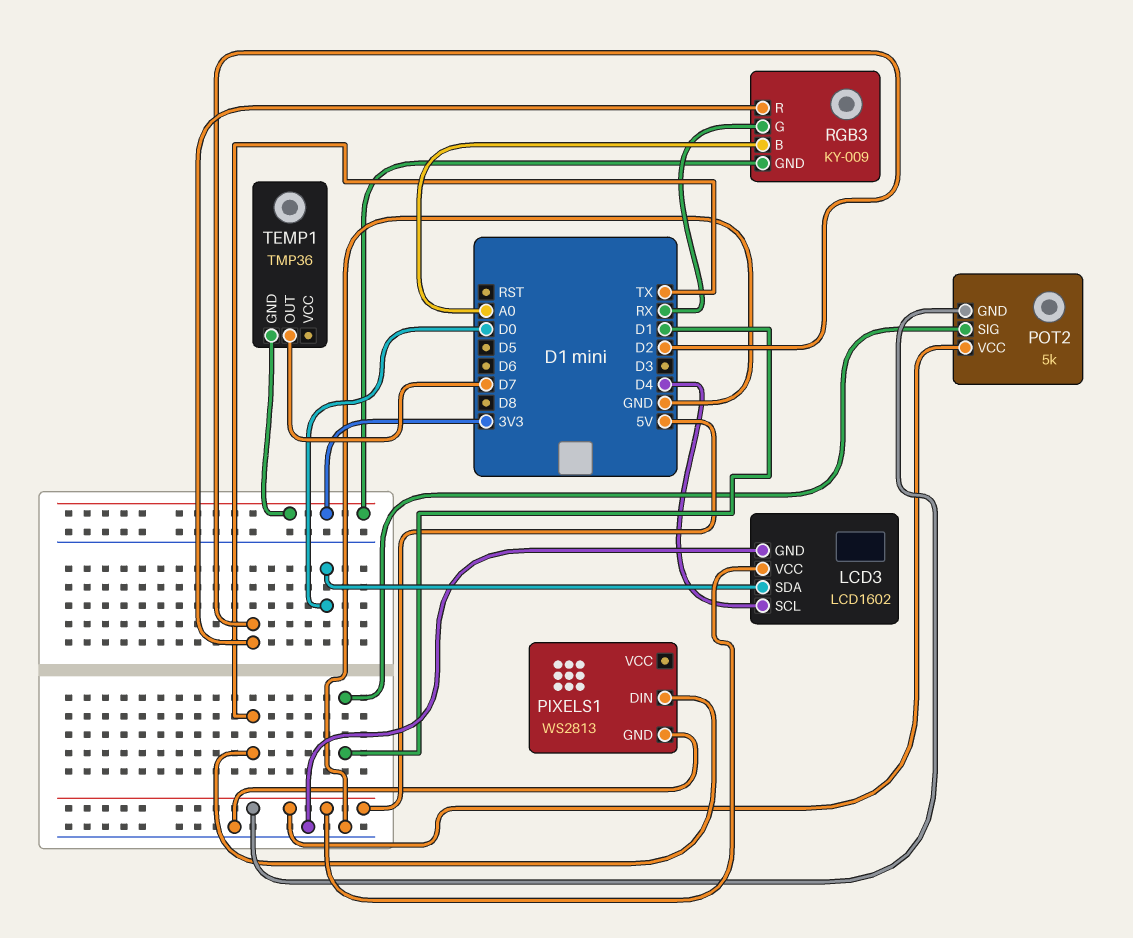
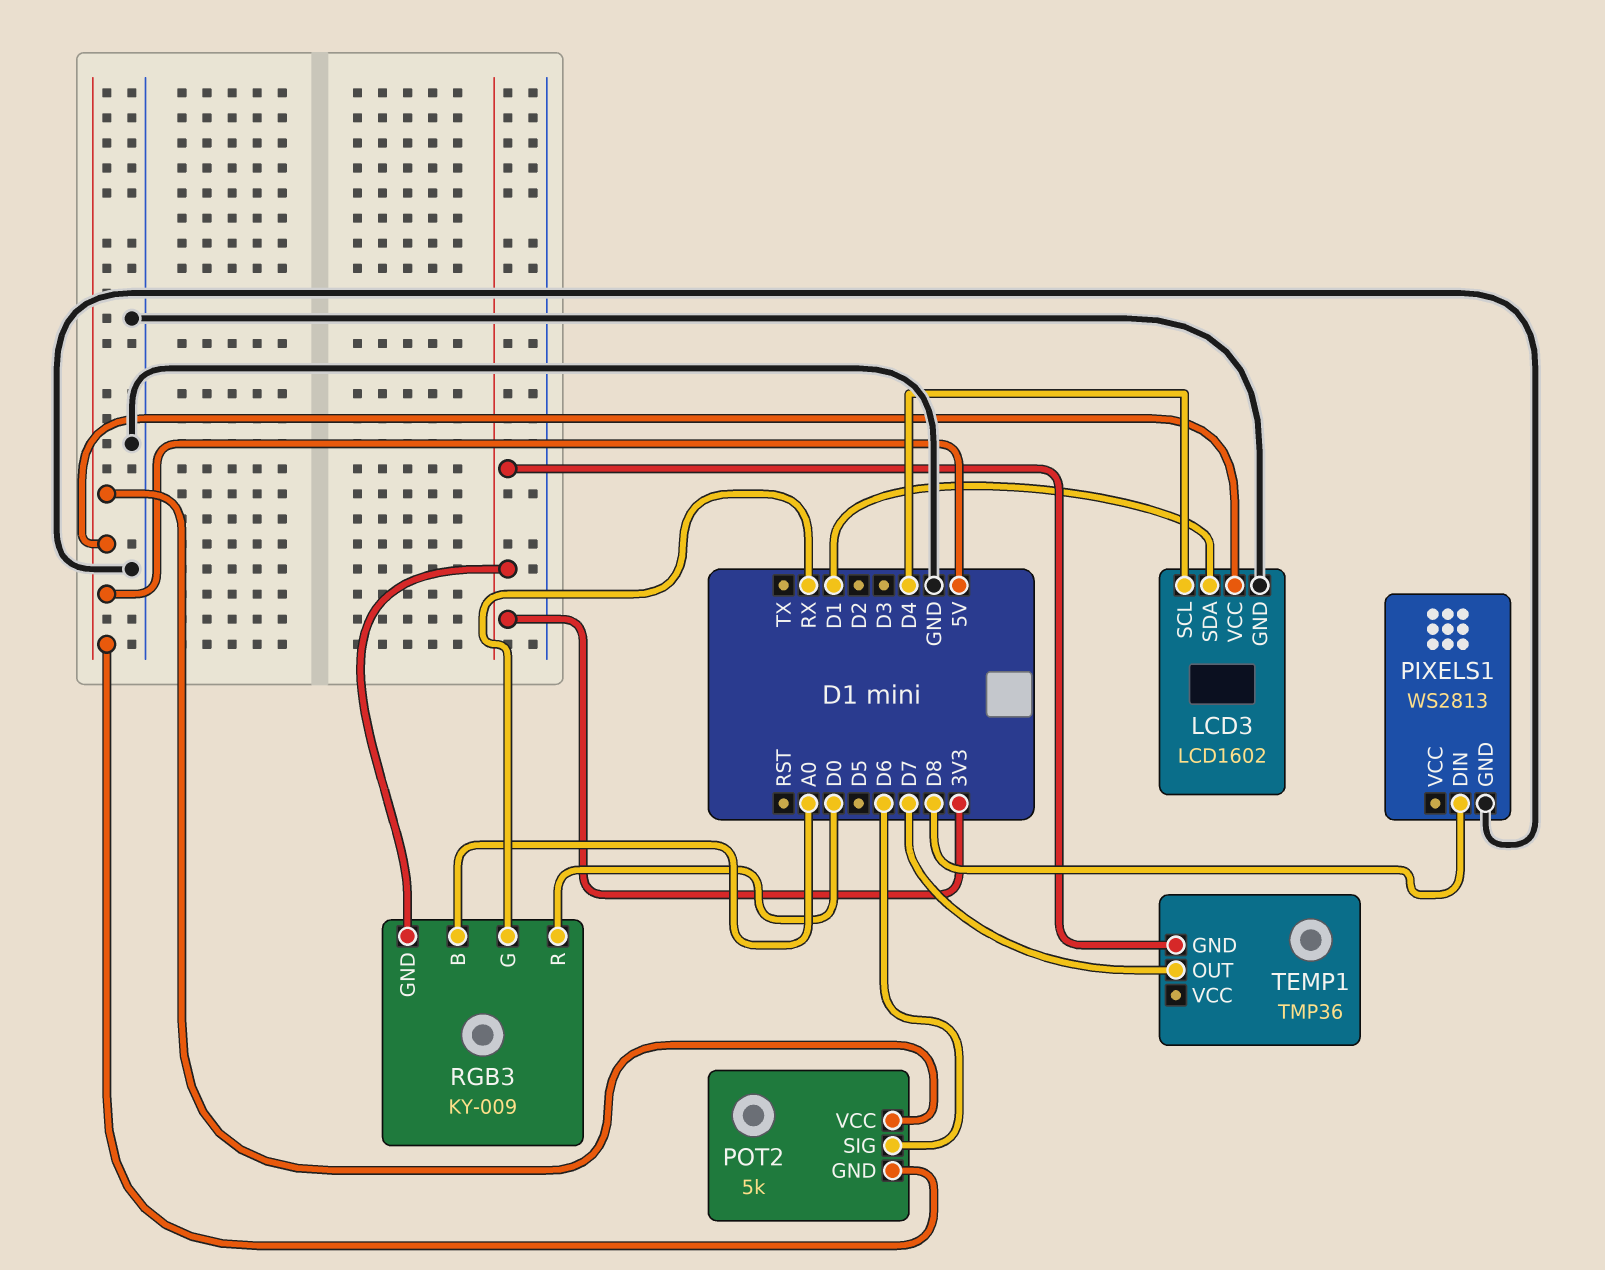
LCD3 pin SDA: D0 -> D1
PIXELS1 pin DIN: TX -> D8
POT2 pin SIG: D1 -> D6
RGB3 pin R: D2 -> D0

